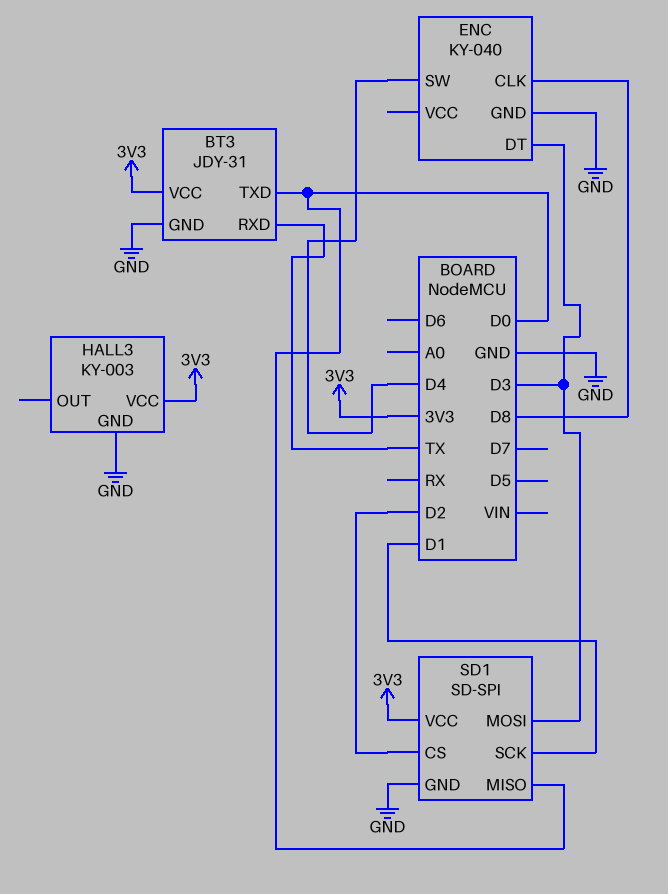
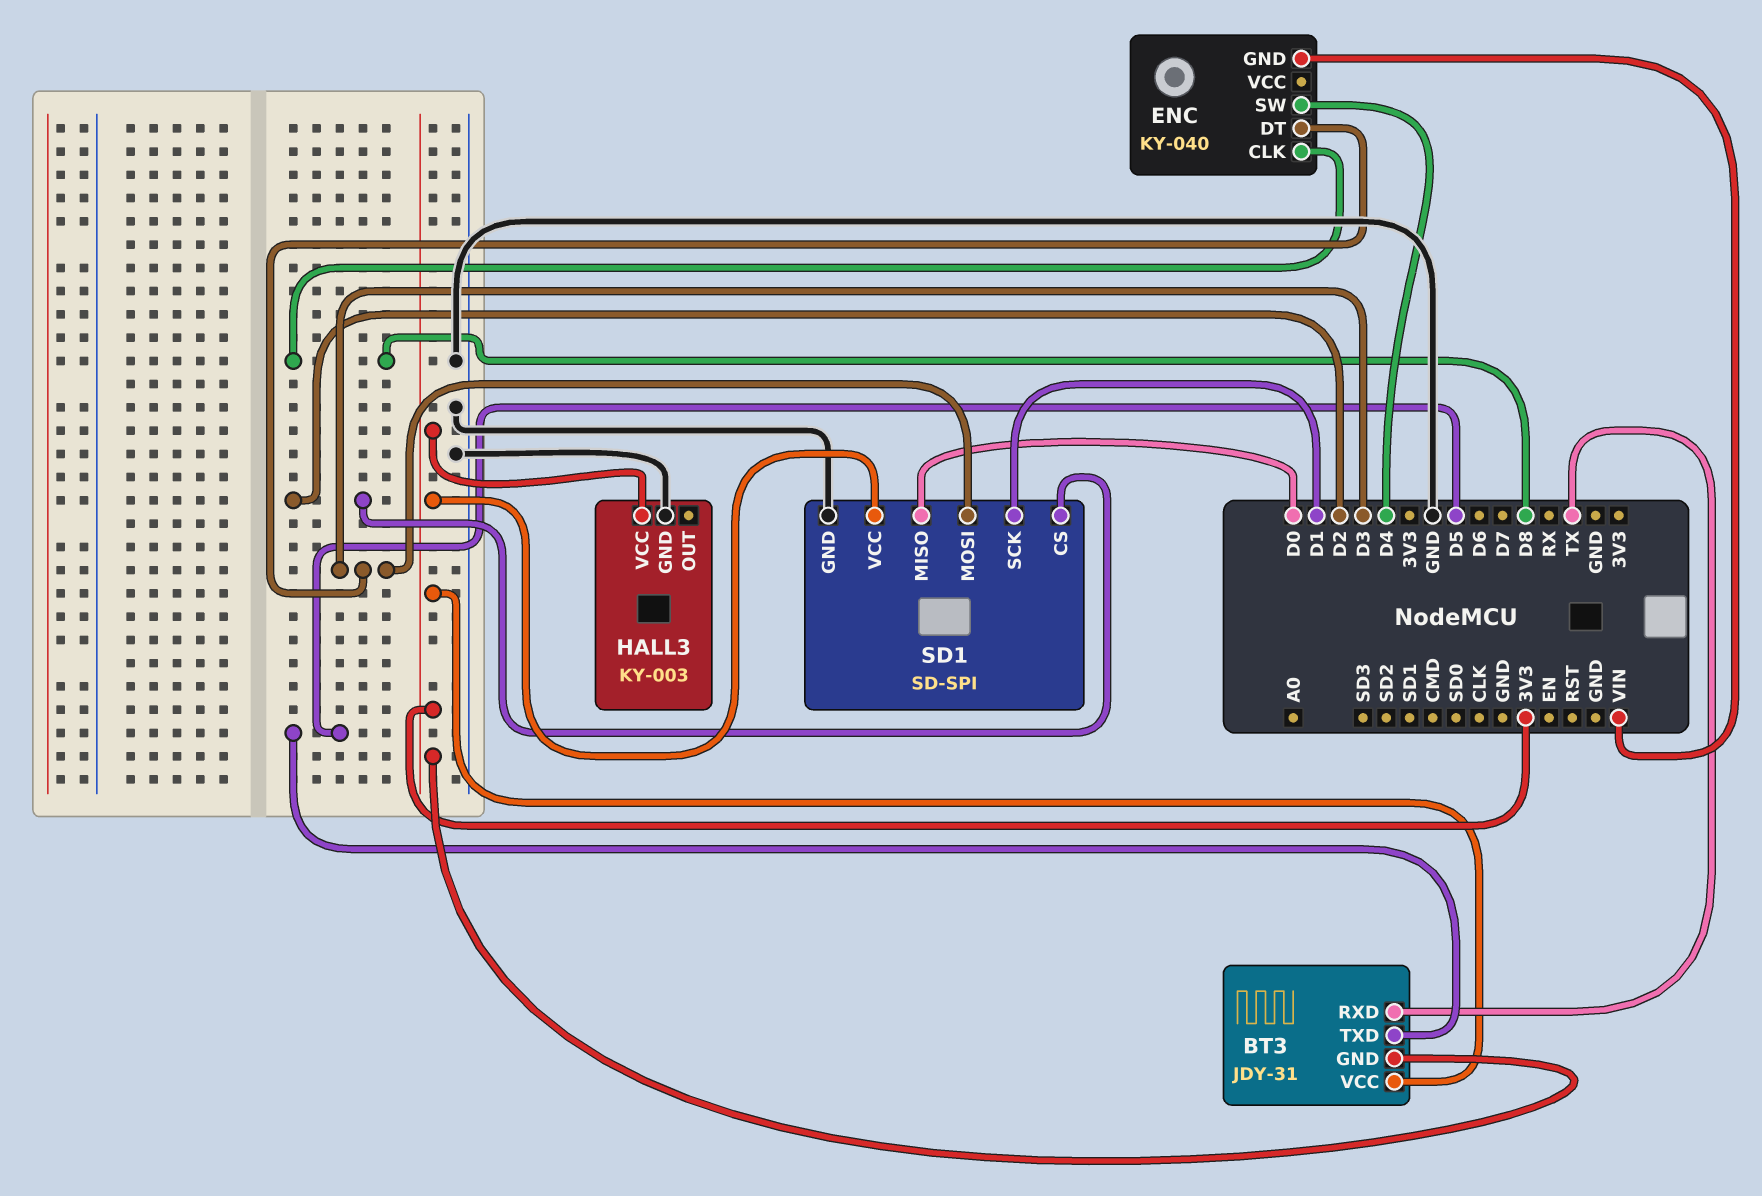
BT3 pin GND: GND -> 3V3
BT3 pin TXD: D0 -> D5
ENC pin GND: GND -> VIN

